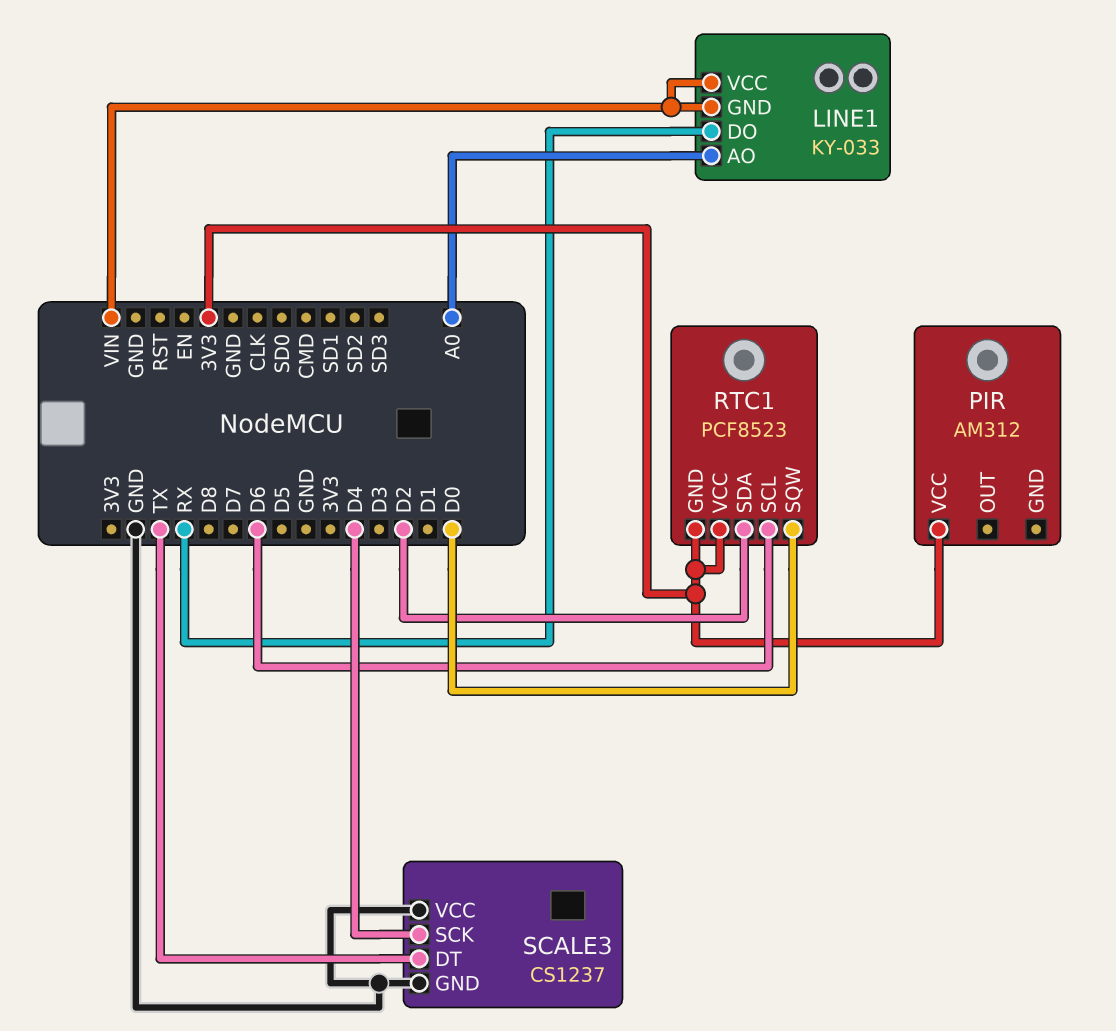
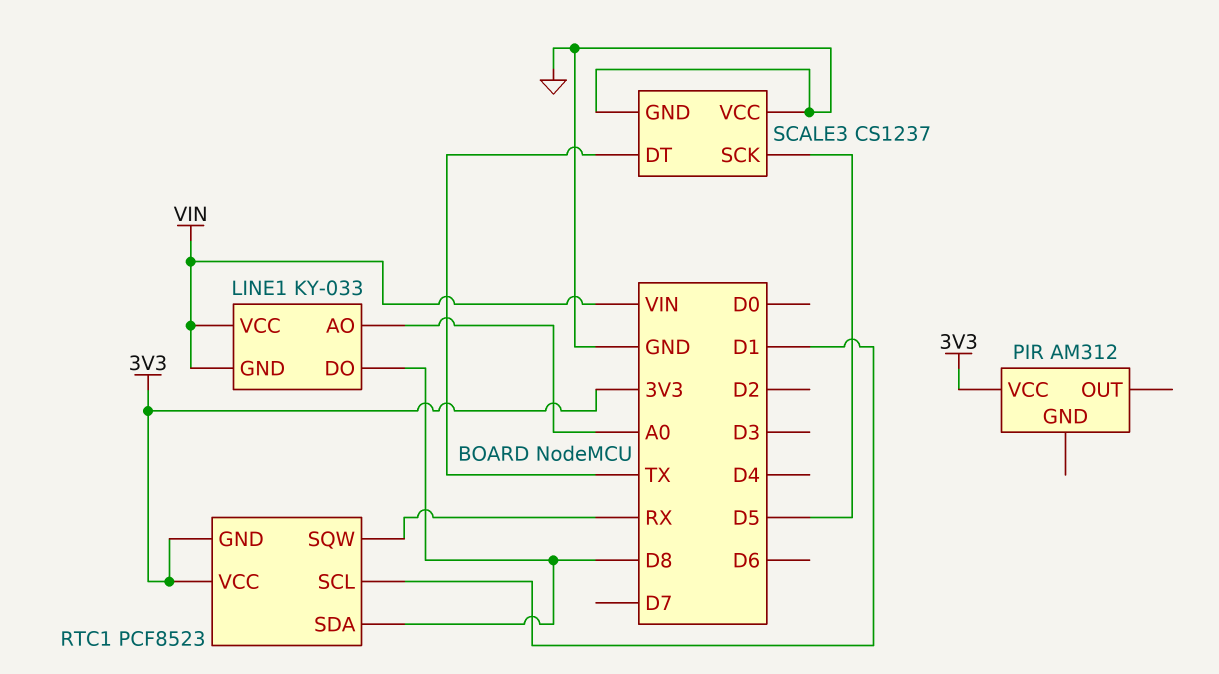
LINE1 pin DO: RX -> D8
RTC1 pin SCL: D6 -> D1
RTC1 pin SDA: D2 -> D8
RTC1 pin SQW: D0 -> RX
SCALE3 pin SCK: D4 -> D5

